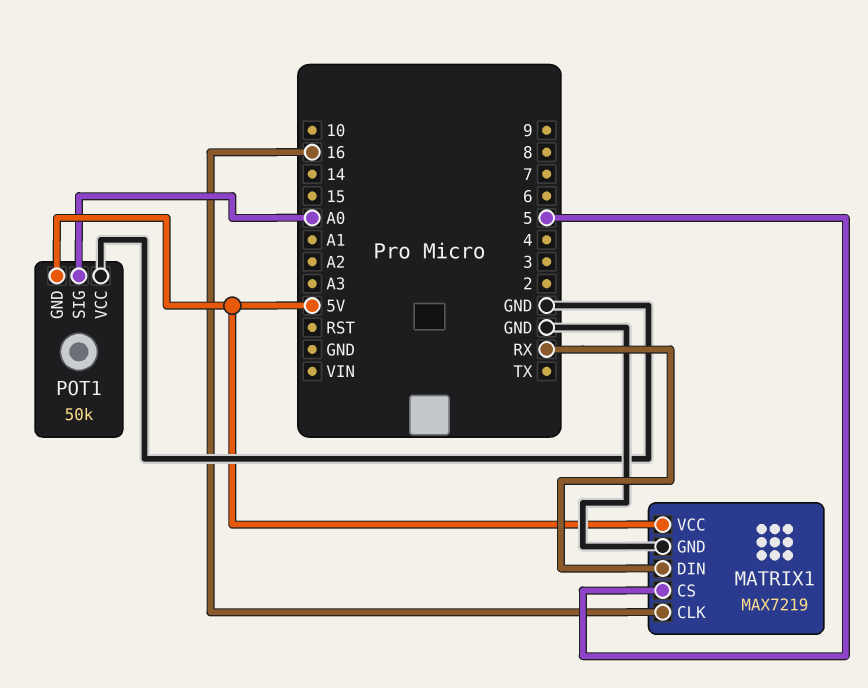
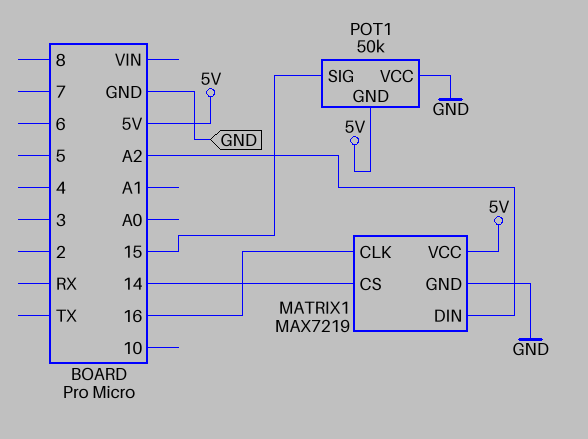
MATRIX1 pin CS: 5 -> 14
MATRIX1 pin DIN: RX -> A2
POT1 pin SIG: A0 -> 15

